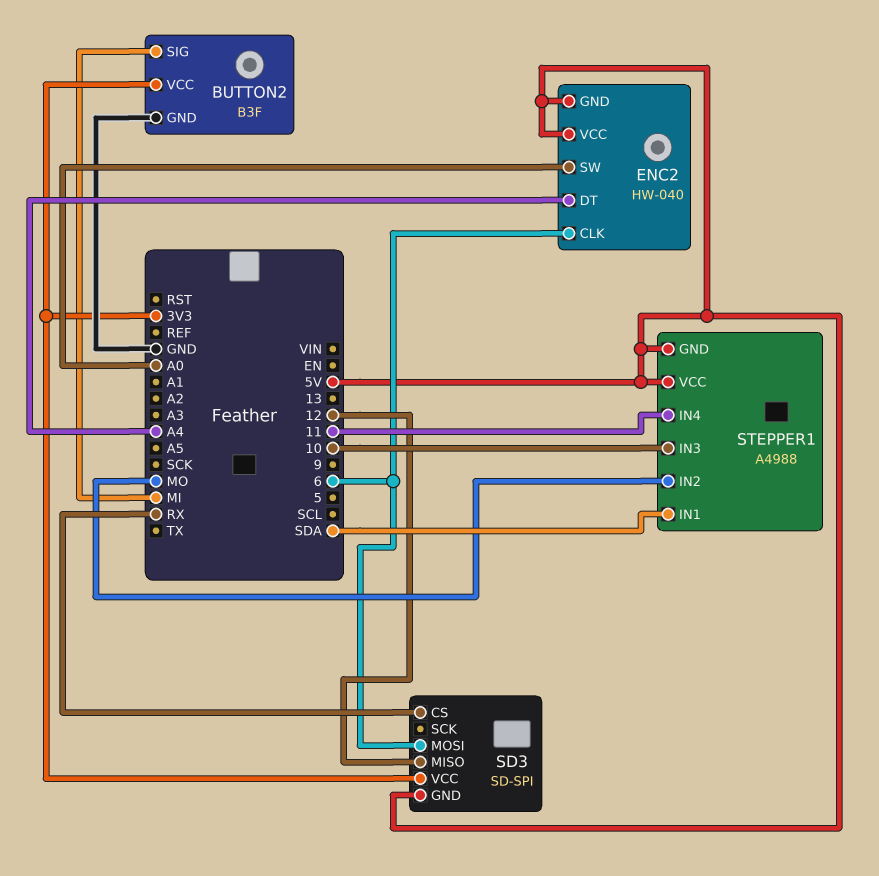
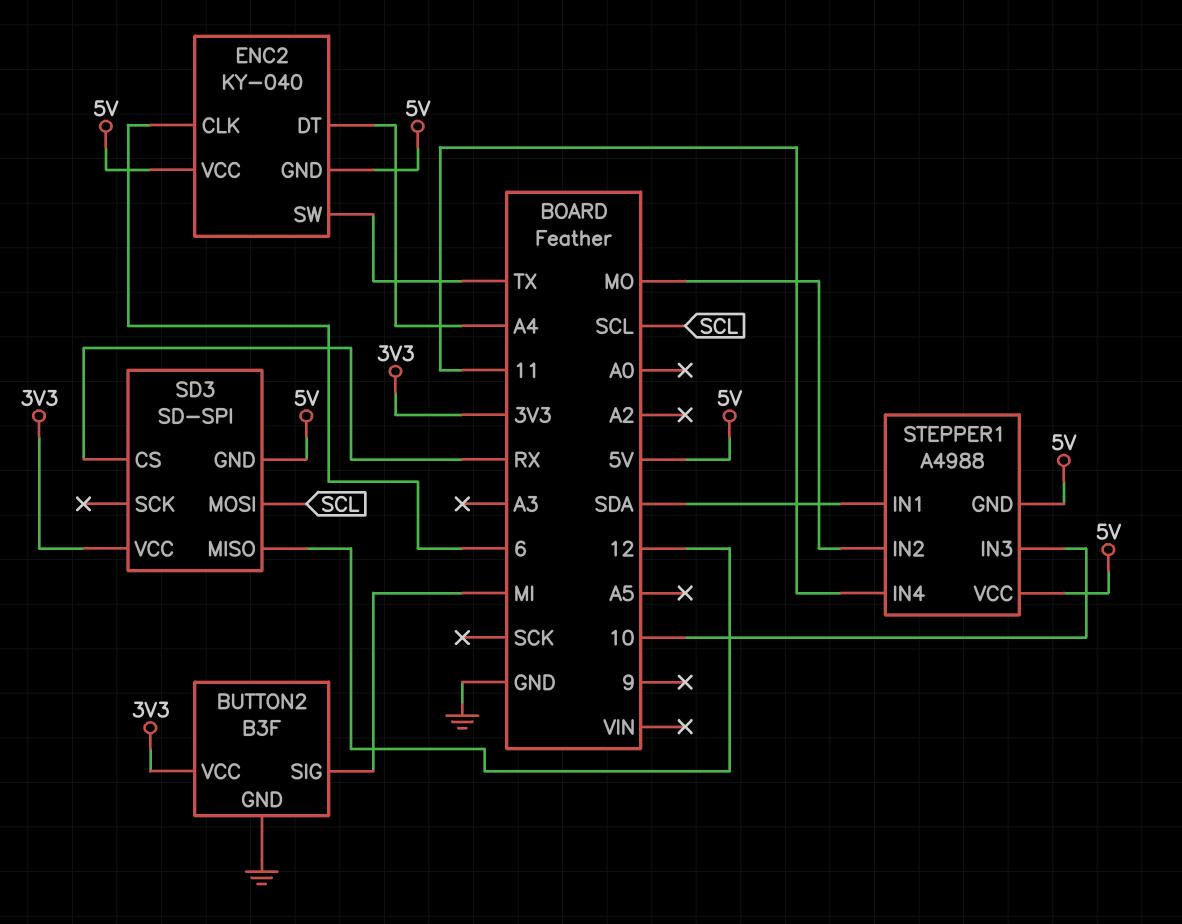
ENC2: HW-040 -> KY-040
ENC2 pin SW: A0 -> TX
SD3 pin MOSI: 6 -> SCL

